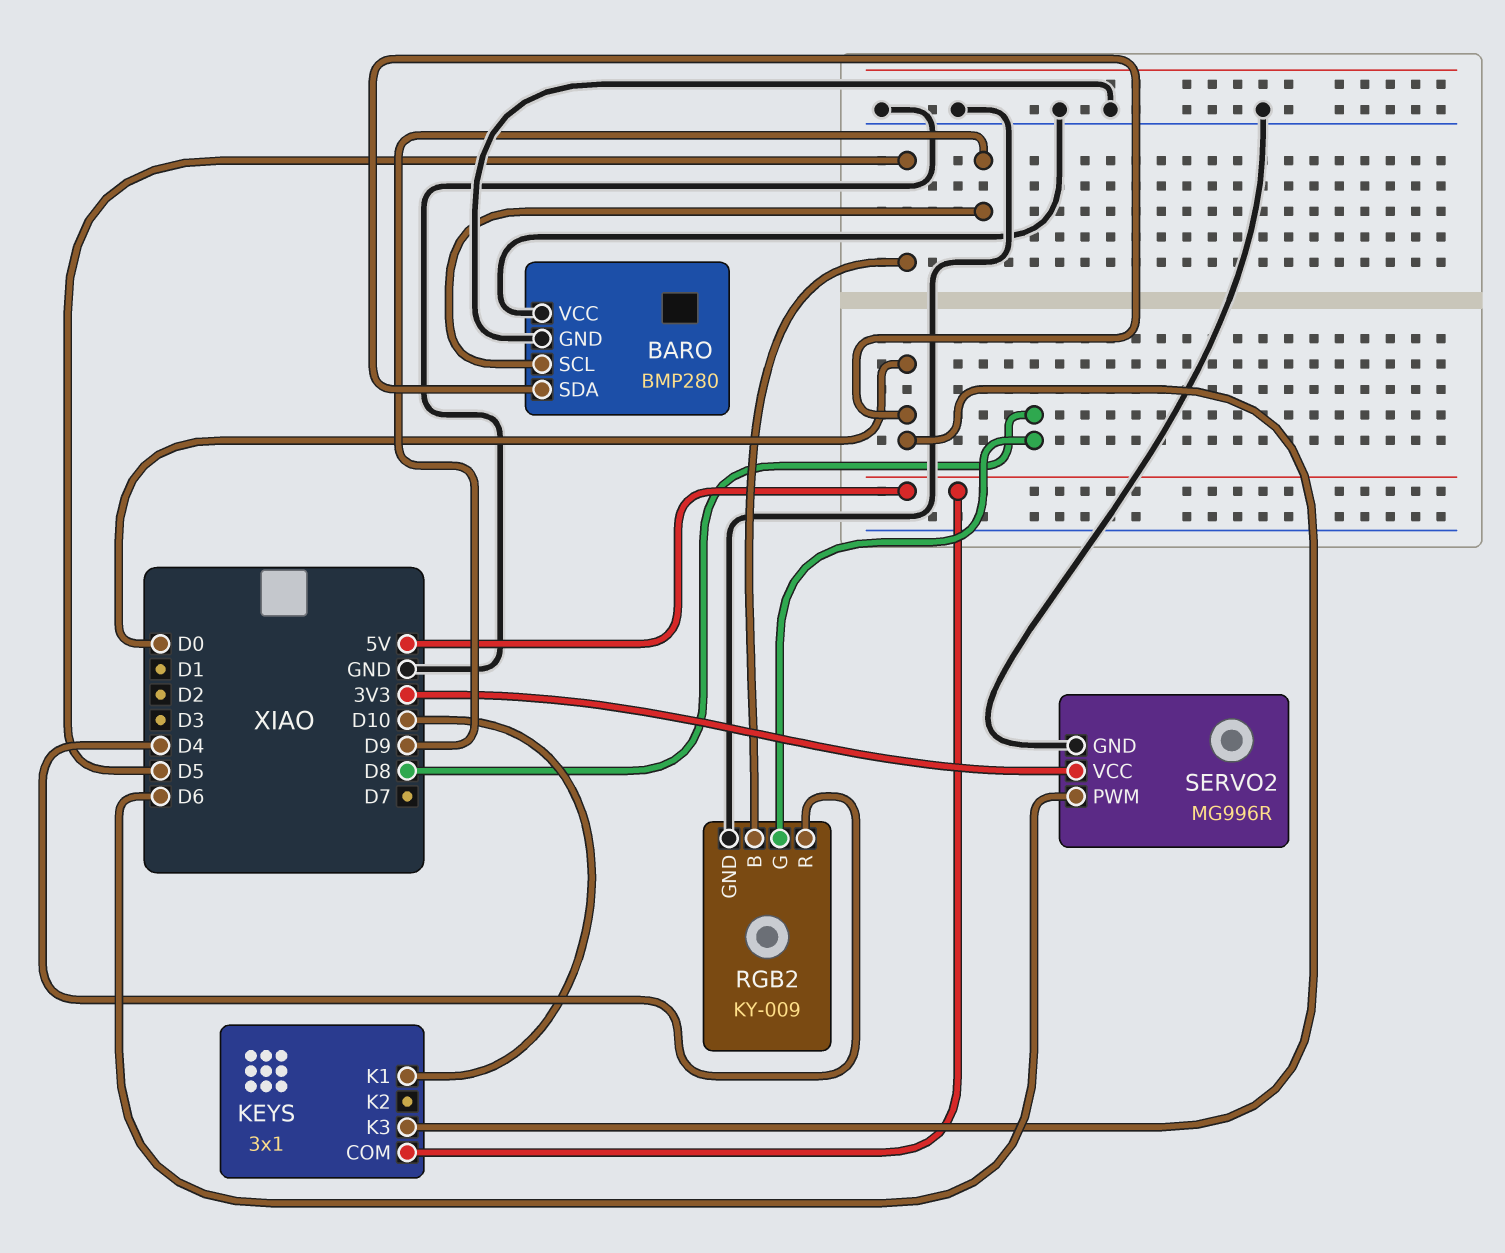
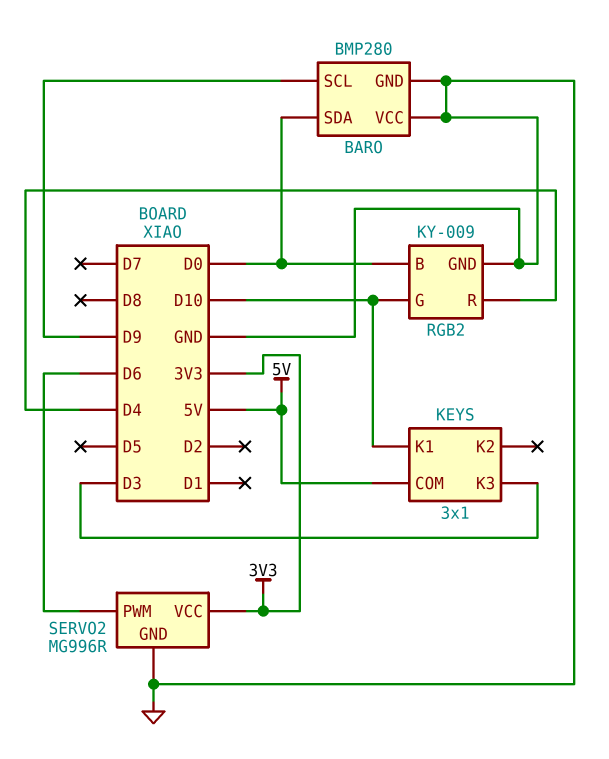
KEYS pin K3: D0 -> D3
RGB2 pin B: D5 -> D0
RGB2 pin G: D8 -> D10

